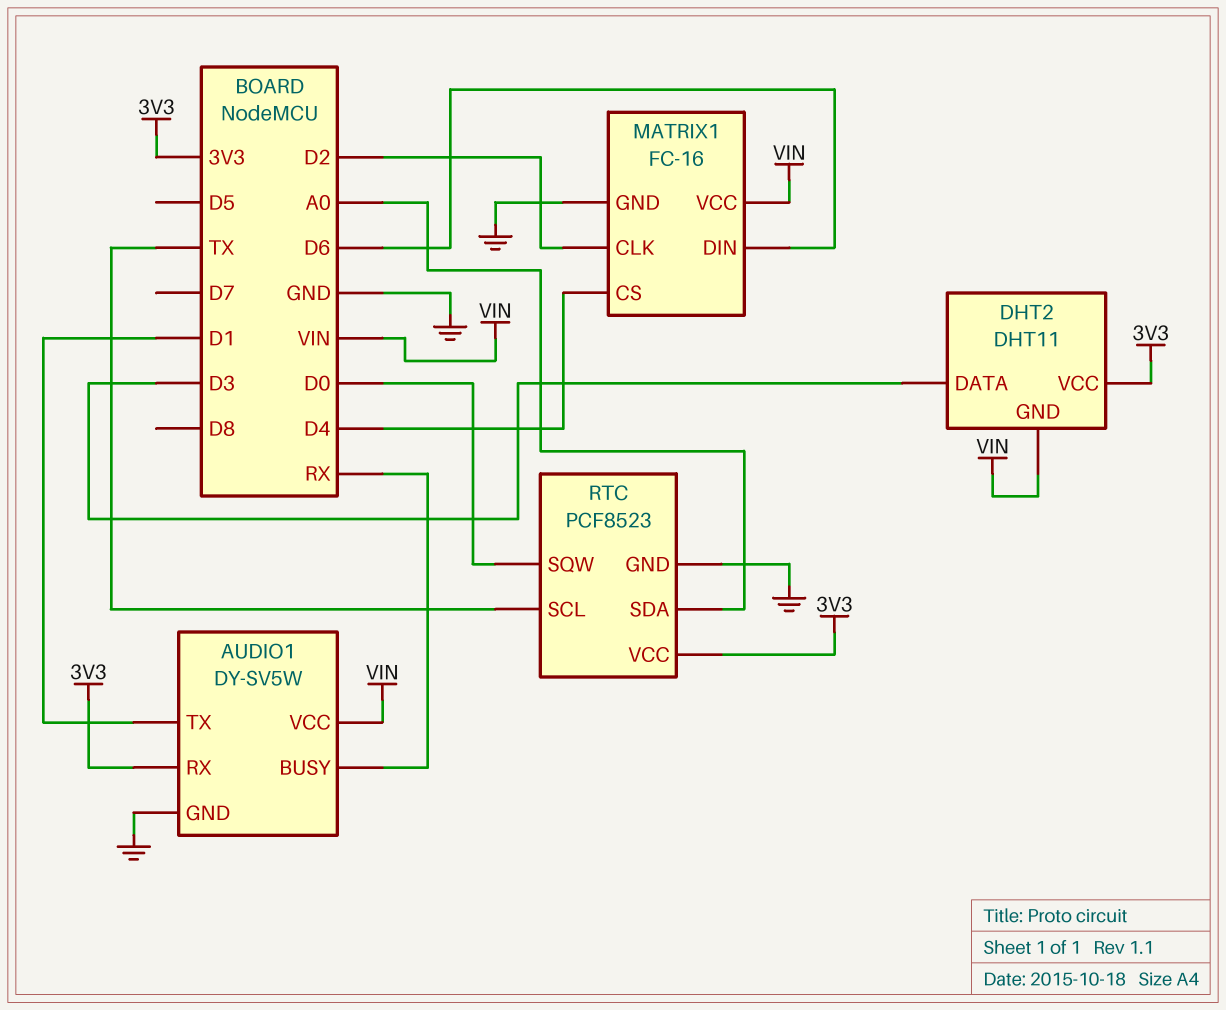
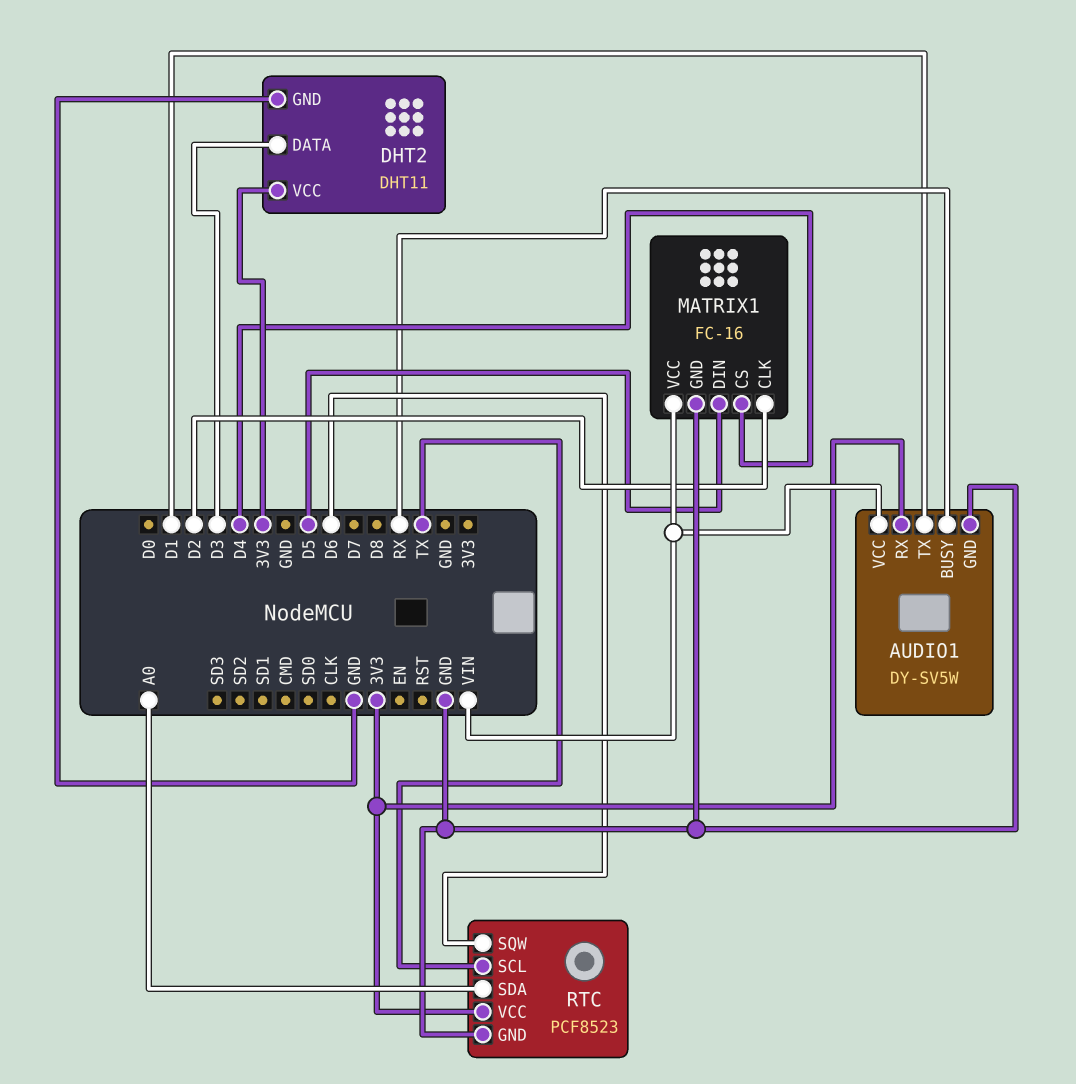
DHT2 pin GND: VIN -> GND
MATRIX1 pin DIN: D6 -> D5
RTC pin SQW: D0 -> D6

